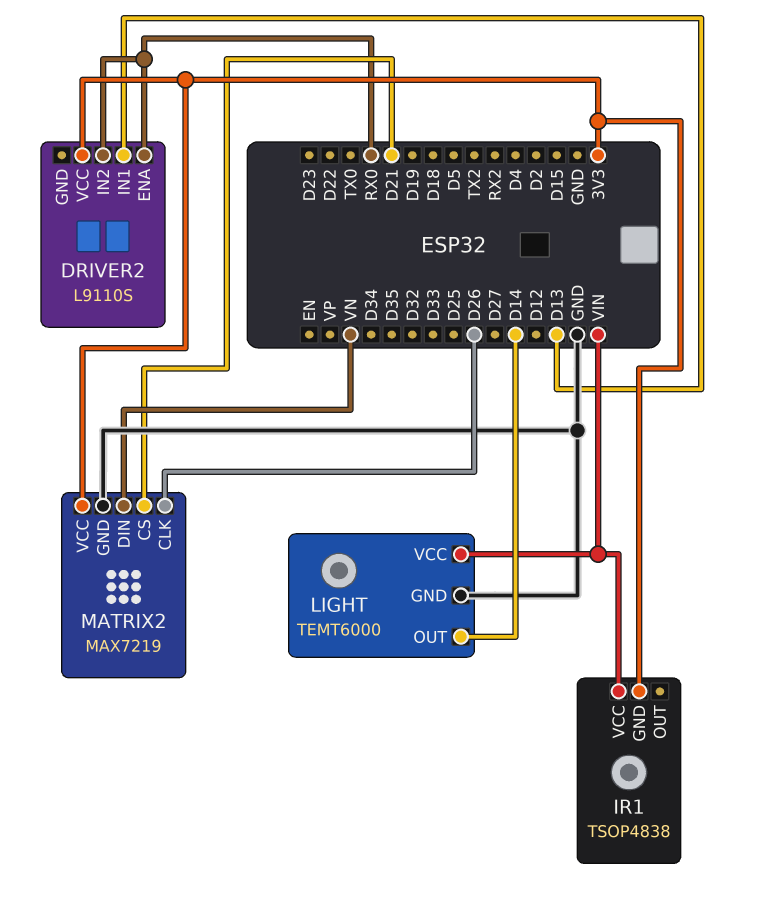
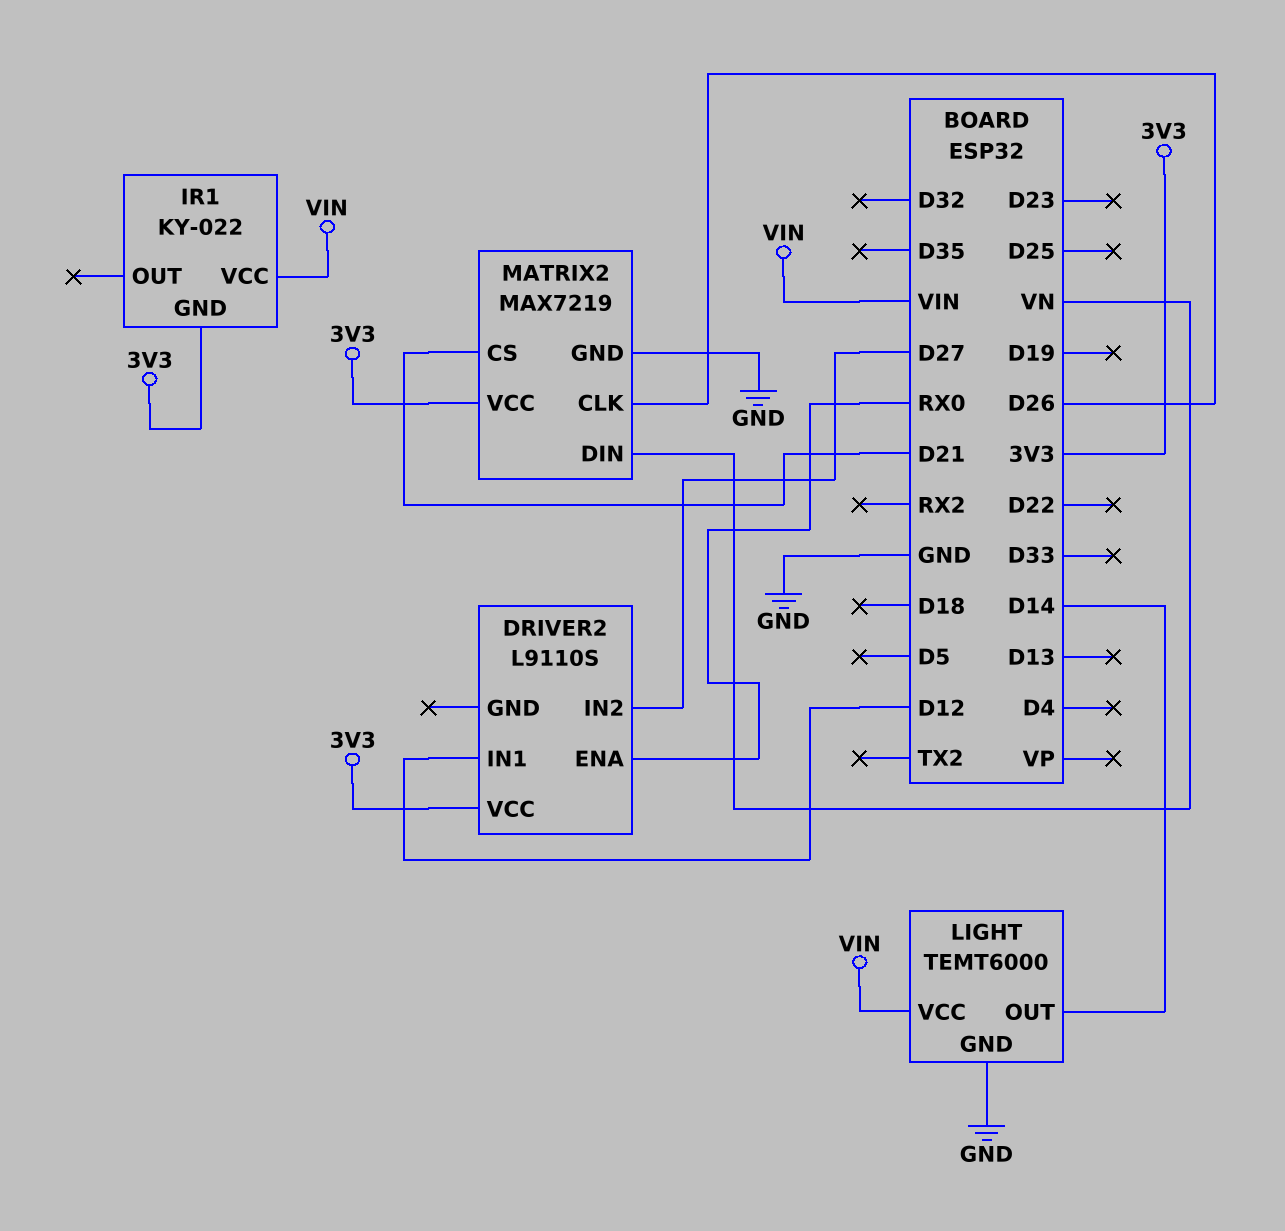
DRIVER2 pin IN1: D13 -> D12
DRIVER2 pin IN2: RX0 -> D27
IR1: TSOP4838 -> KY-022

